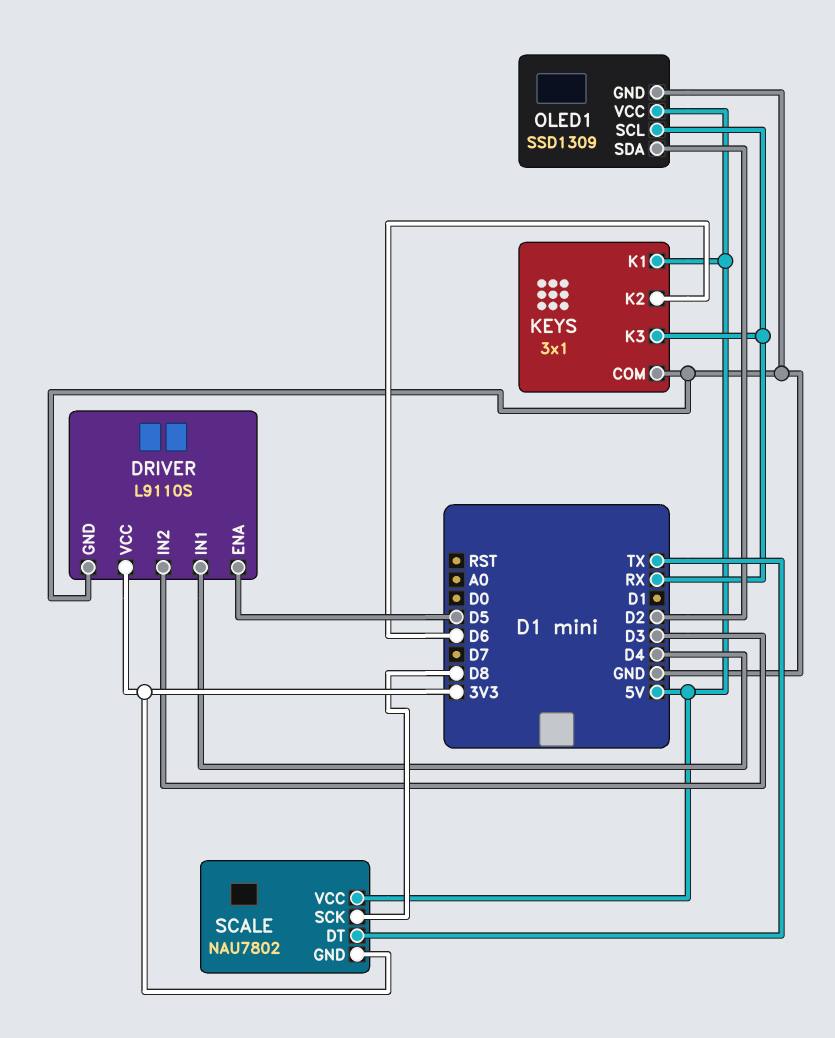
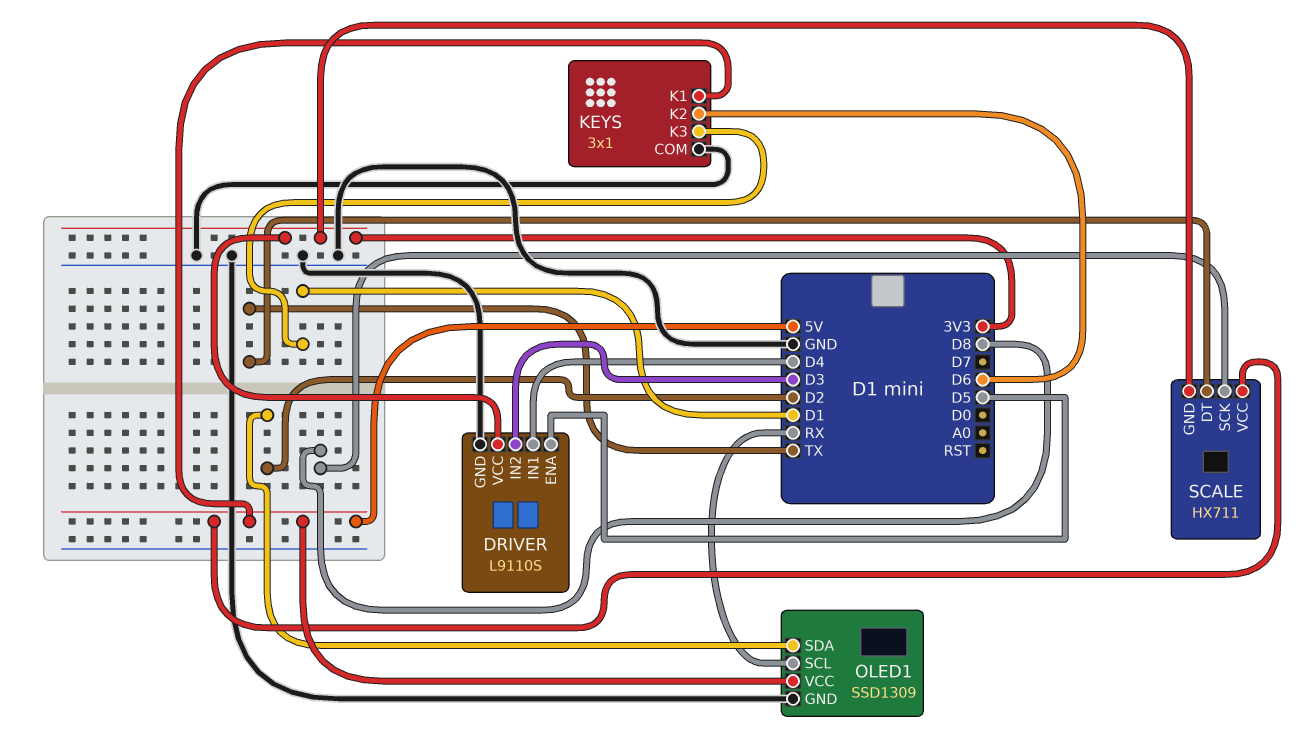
KEYS pin K3: RX -> D1
SCALE: NAU7802 -> HX711

